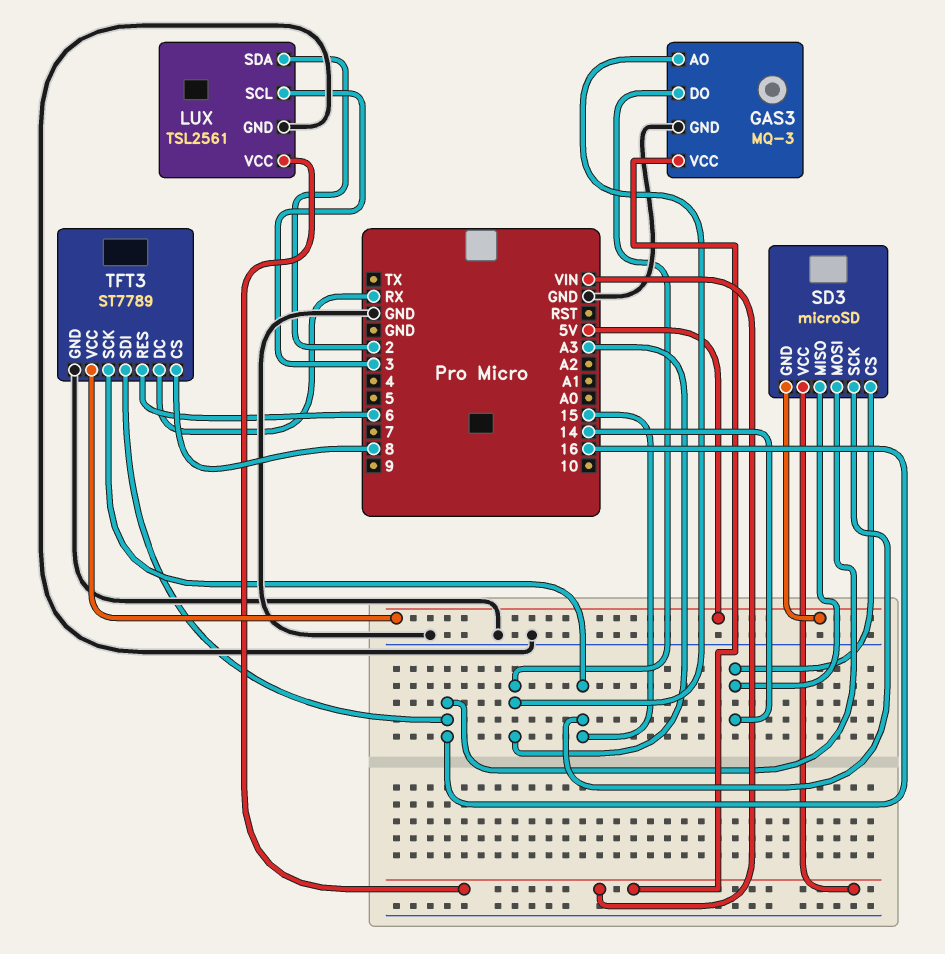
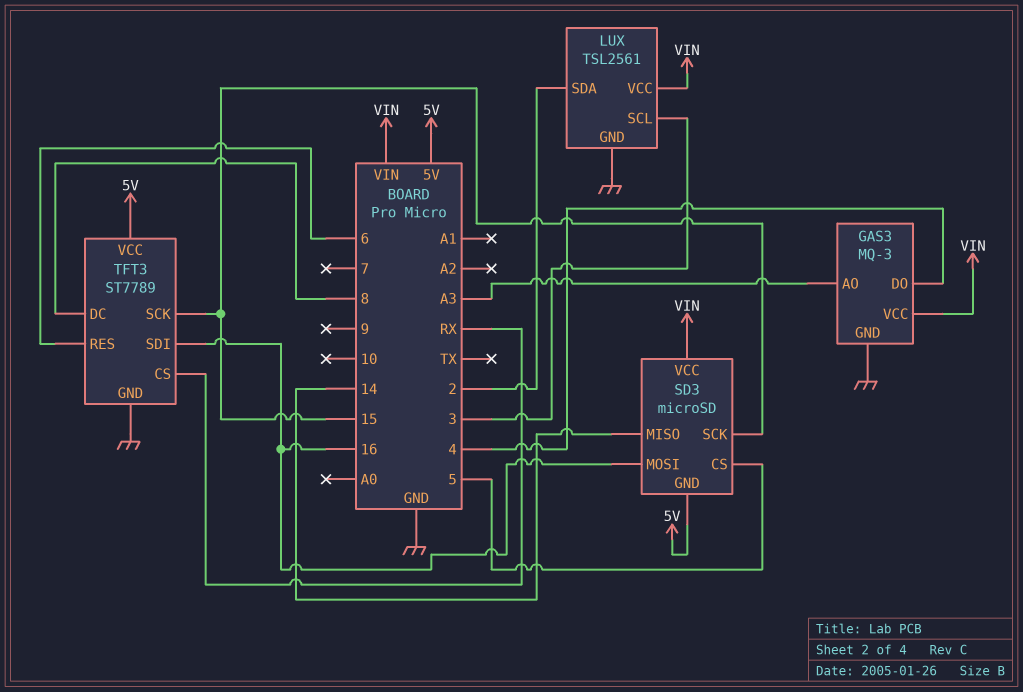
GAS3 pin DO: A3 -> 4
SD3 pin CS: 14 -> 5
TFT3 pin CS: 8 -> RX
TFT3 pin DC: RX -> 8

